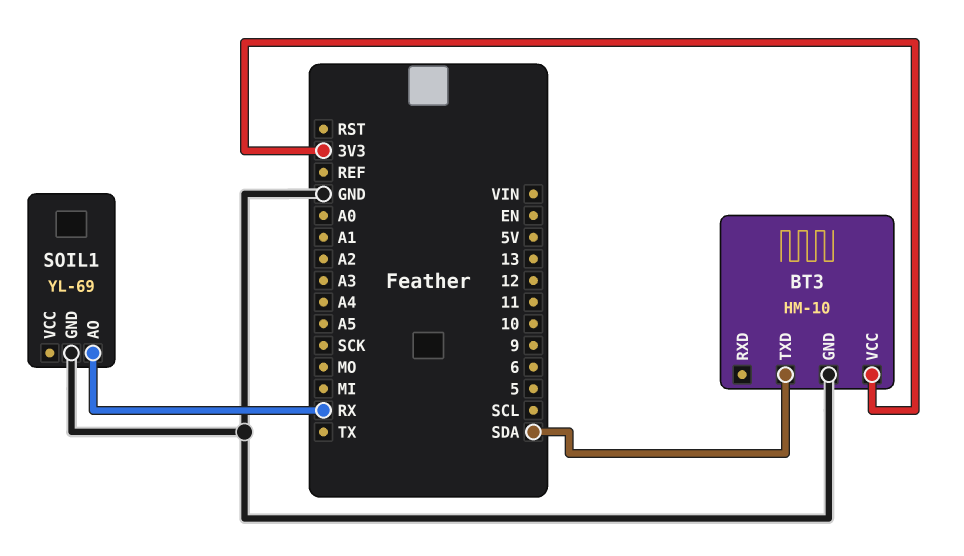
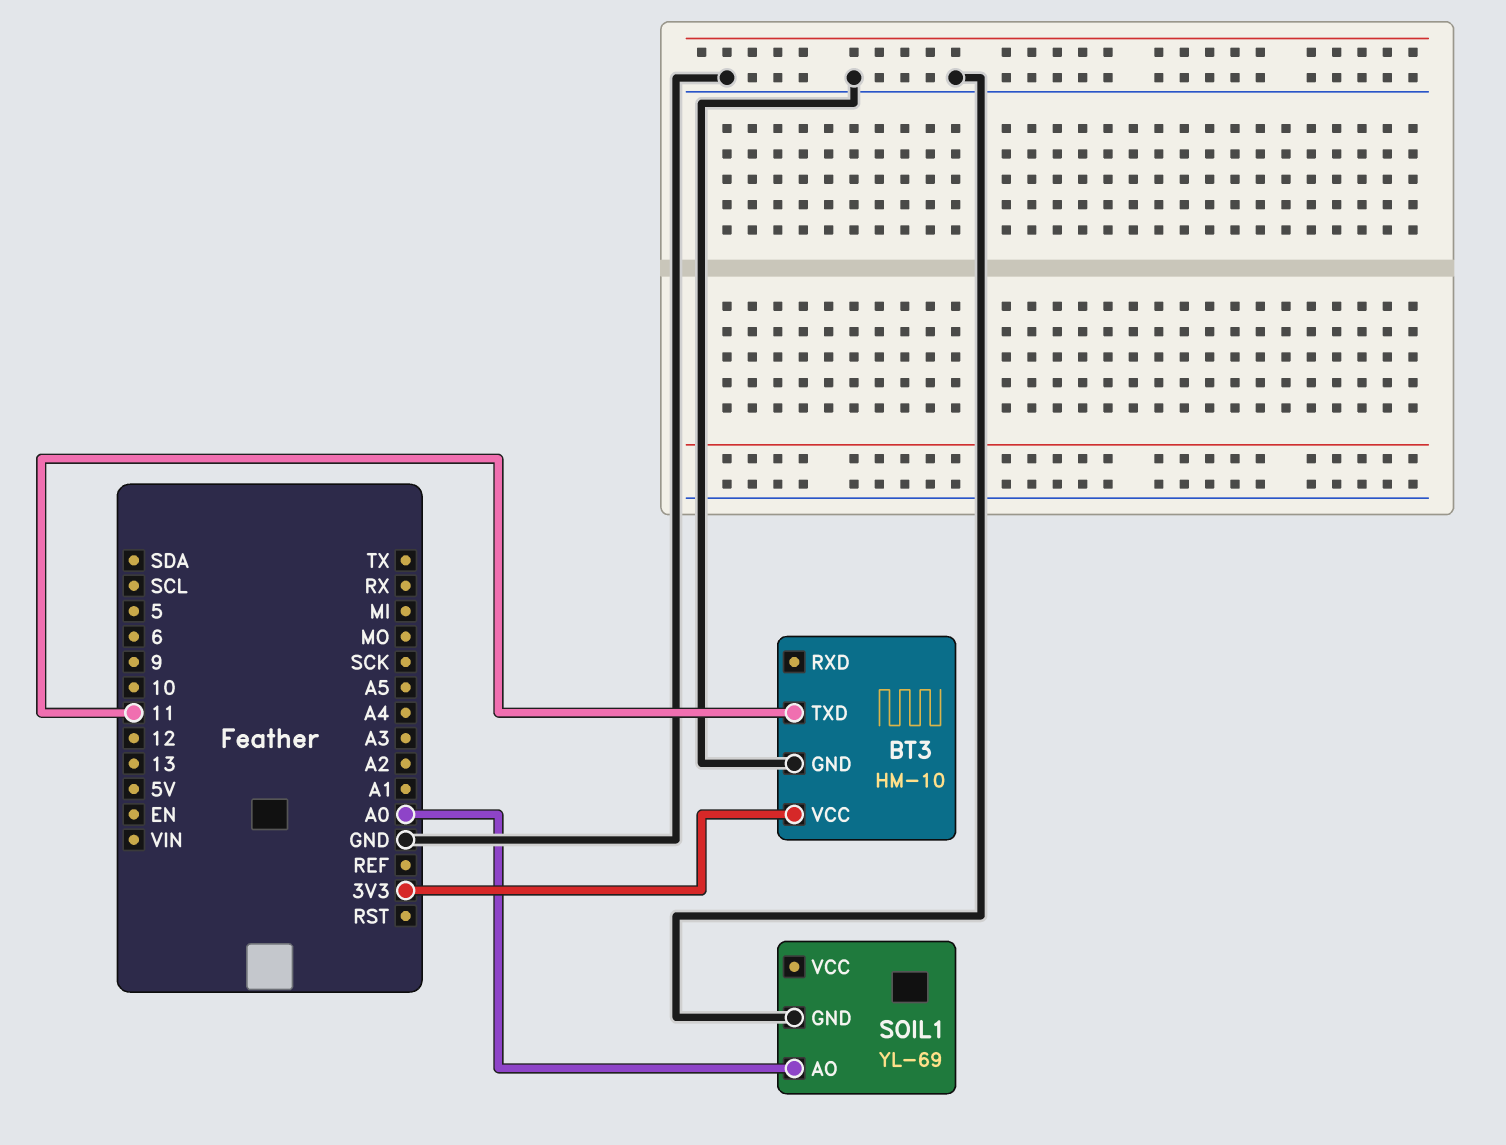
BT3 pin TXD: SDA -> 11
SOIL1 pin AO: RX -> A0

